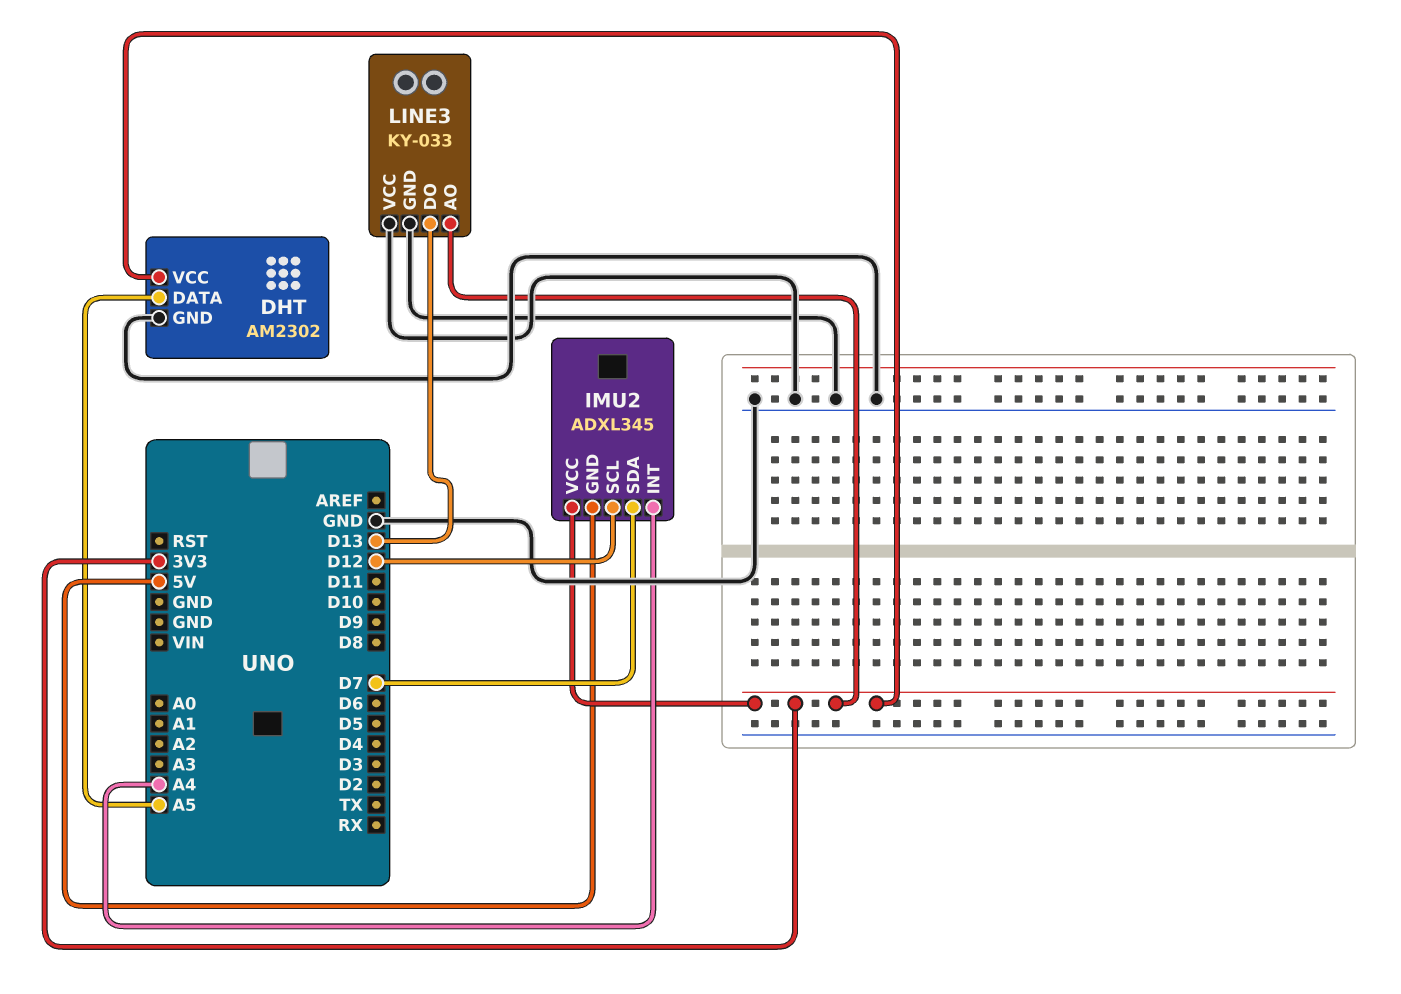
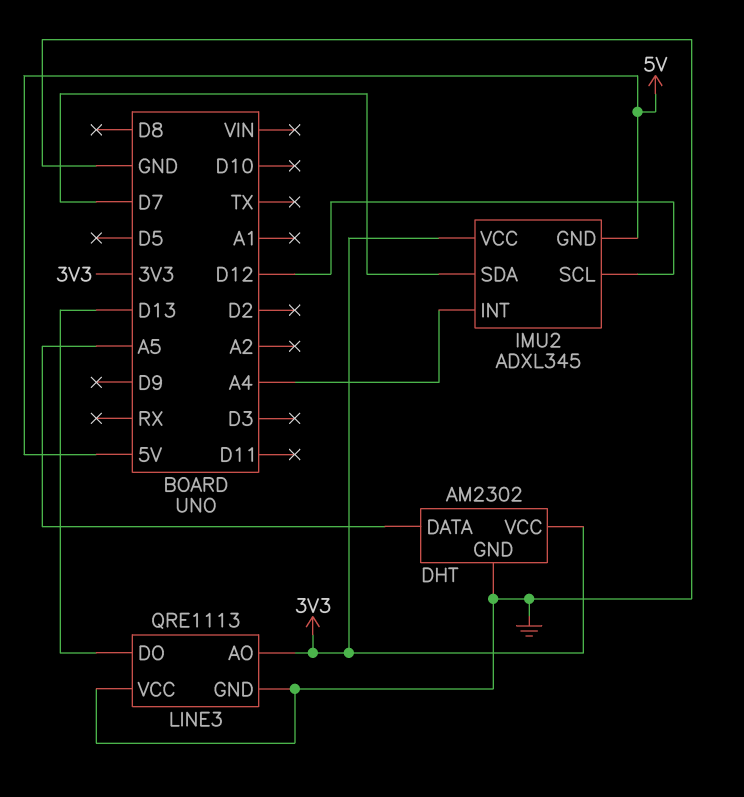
LINE3: KY-033 -> QRE1113

